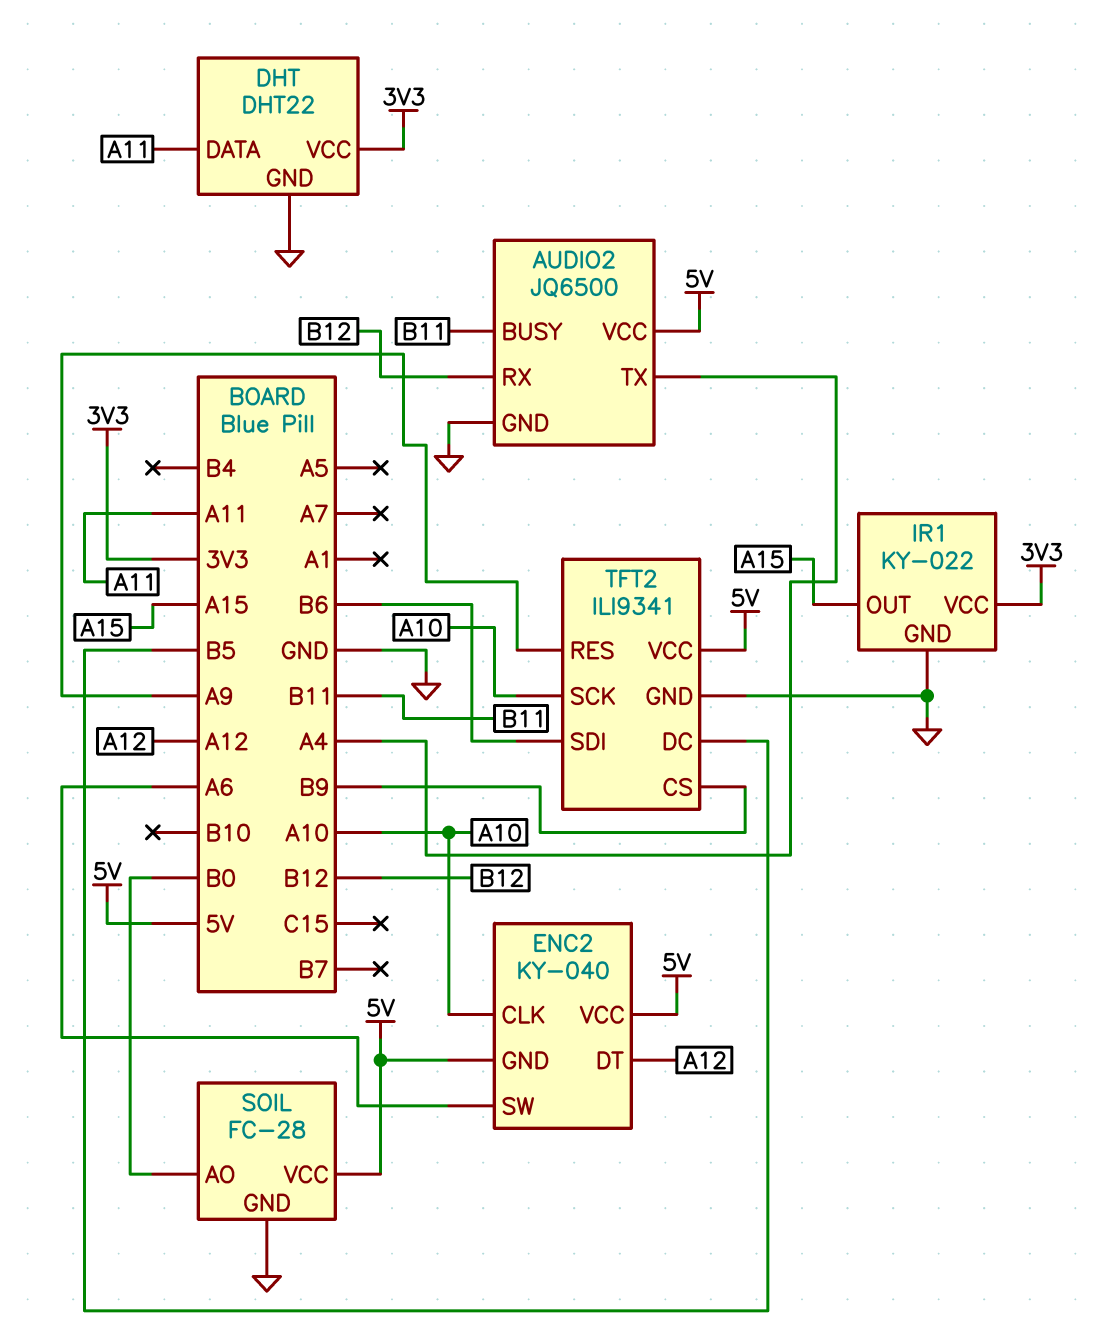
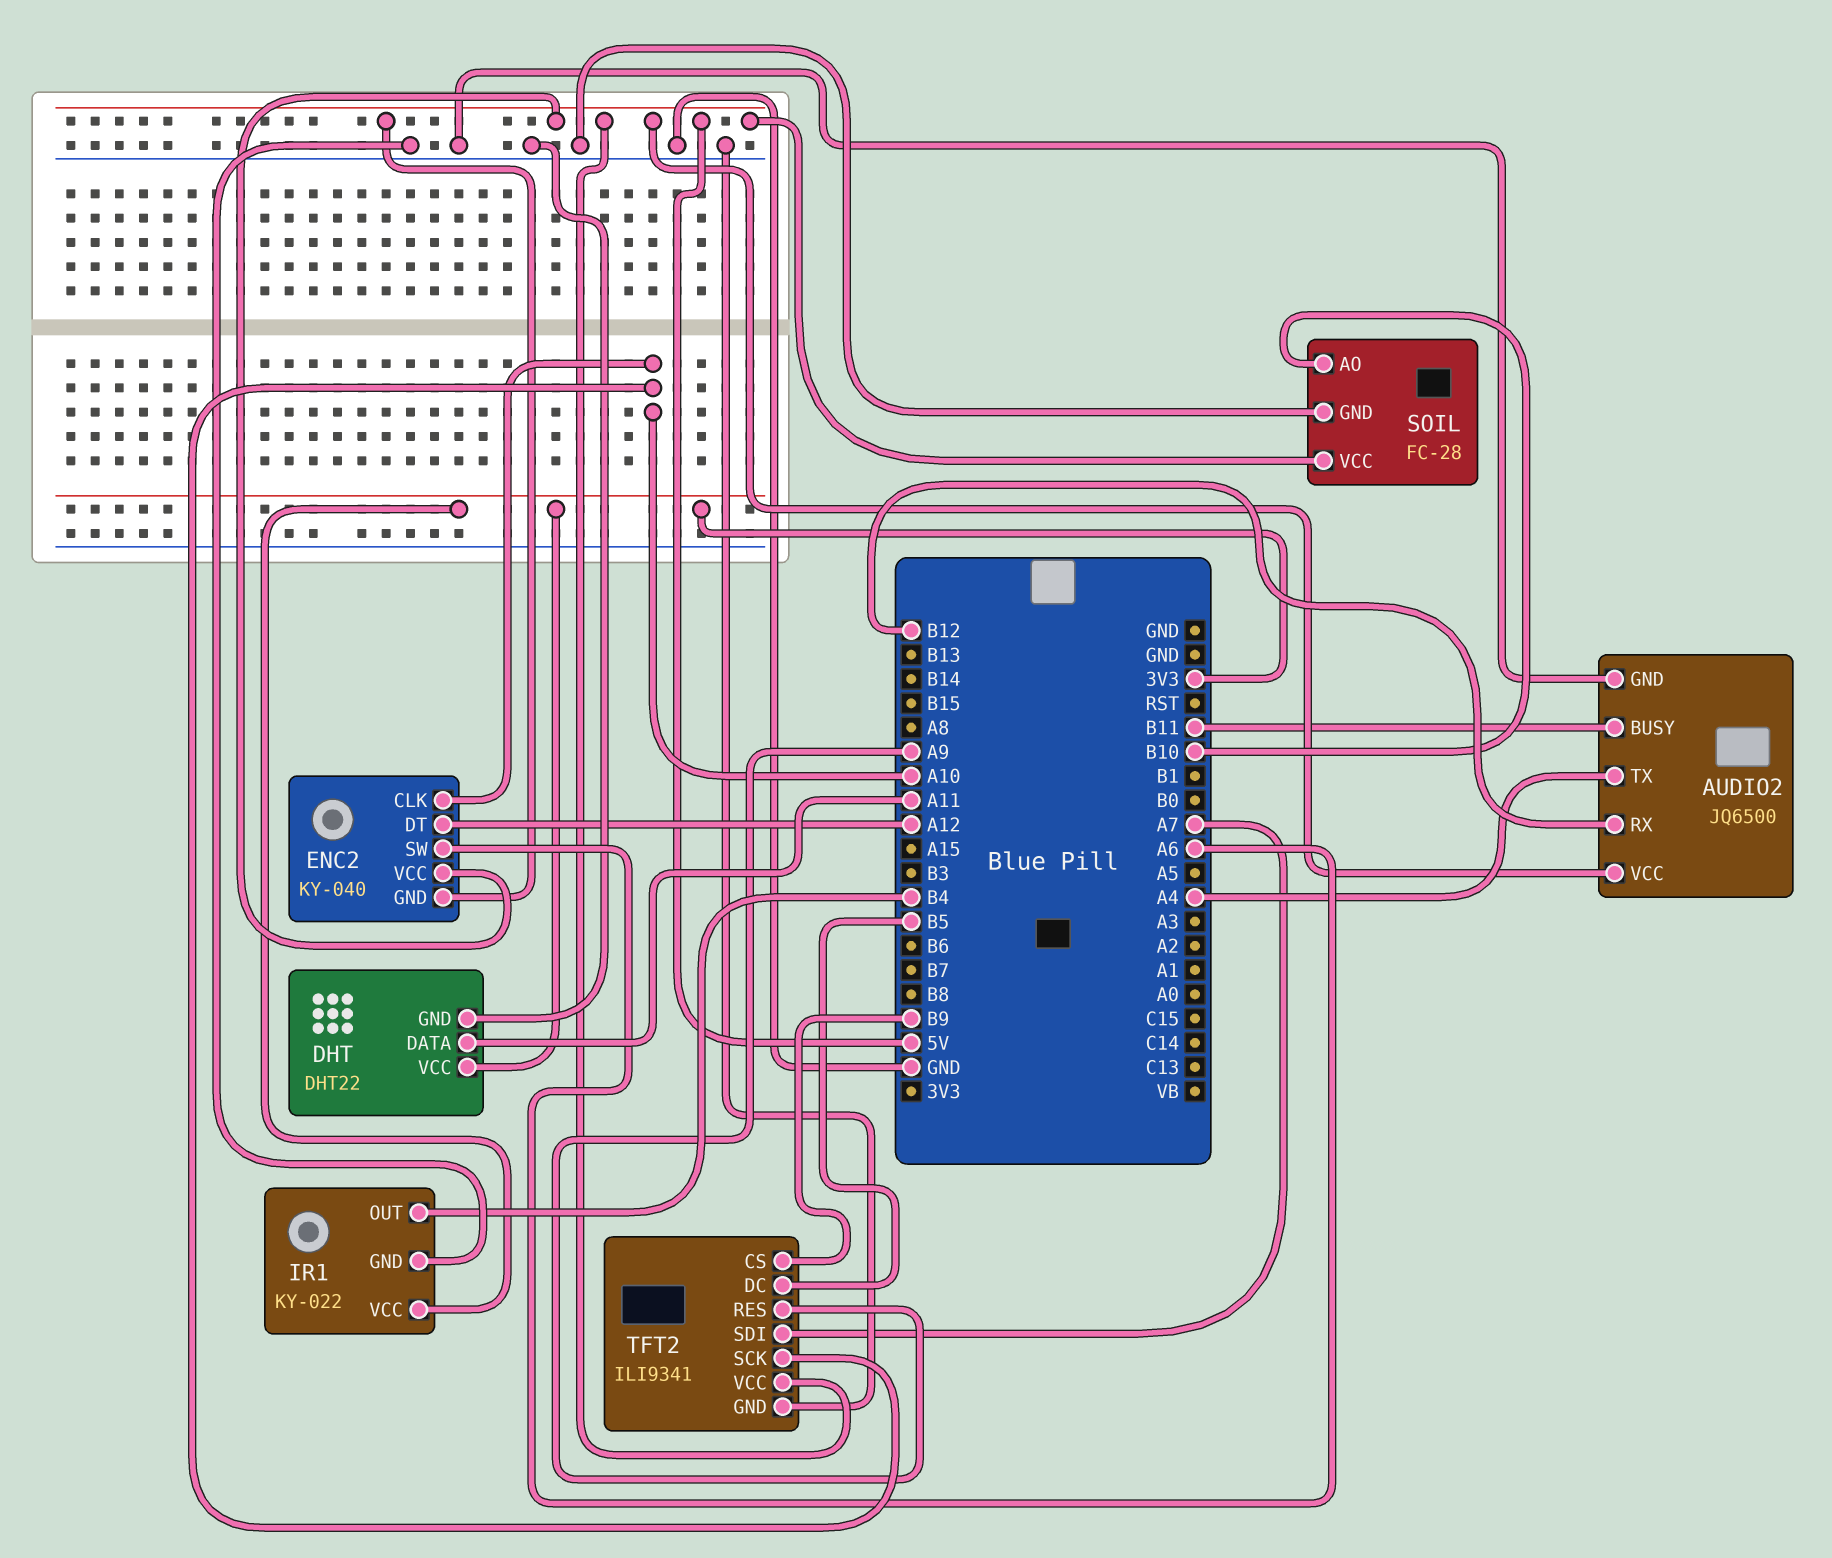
IR1 pin OUT: A15 -> B4
SOIL pin AO: B0 -> B10
TFT2 pin SDI: B6 -> A7

